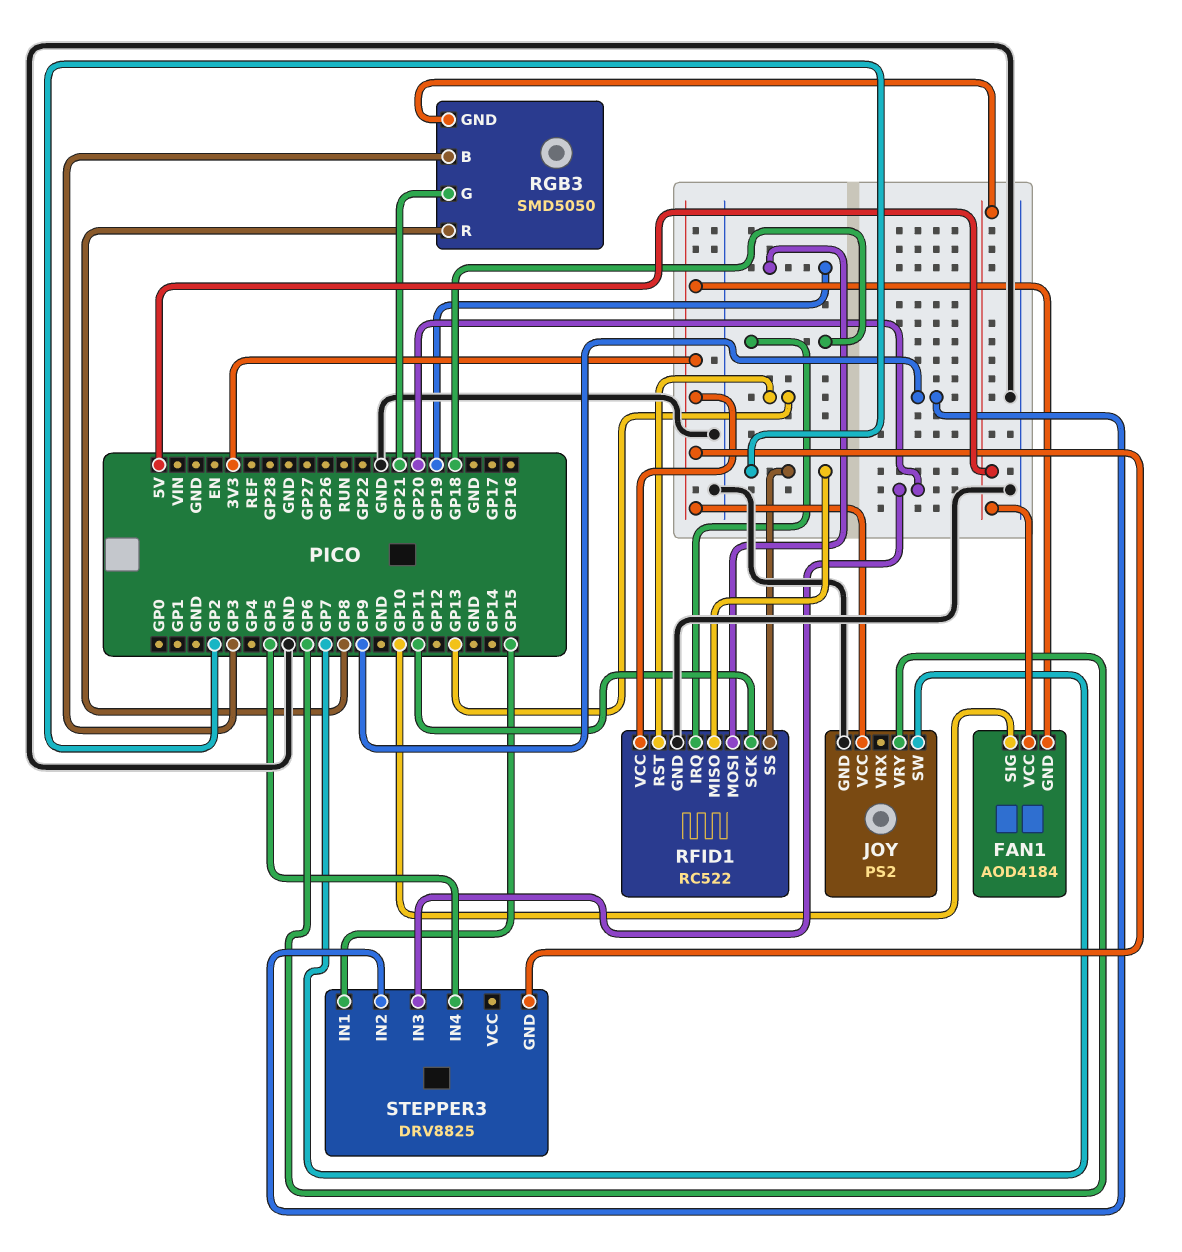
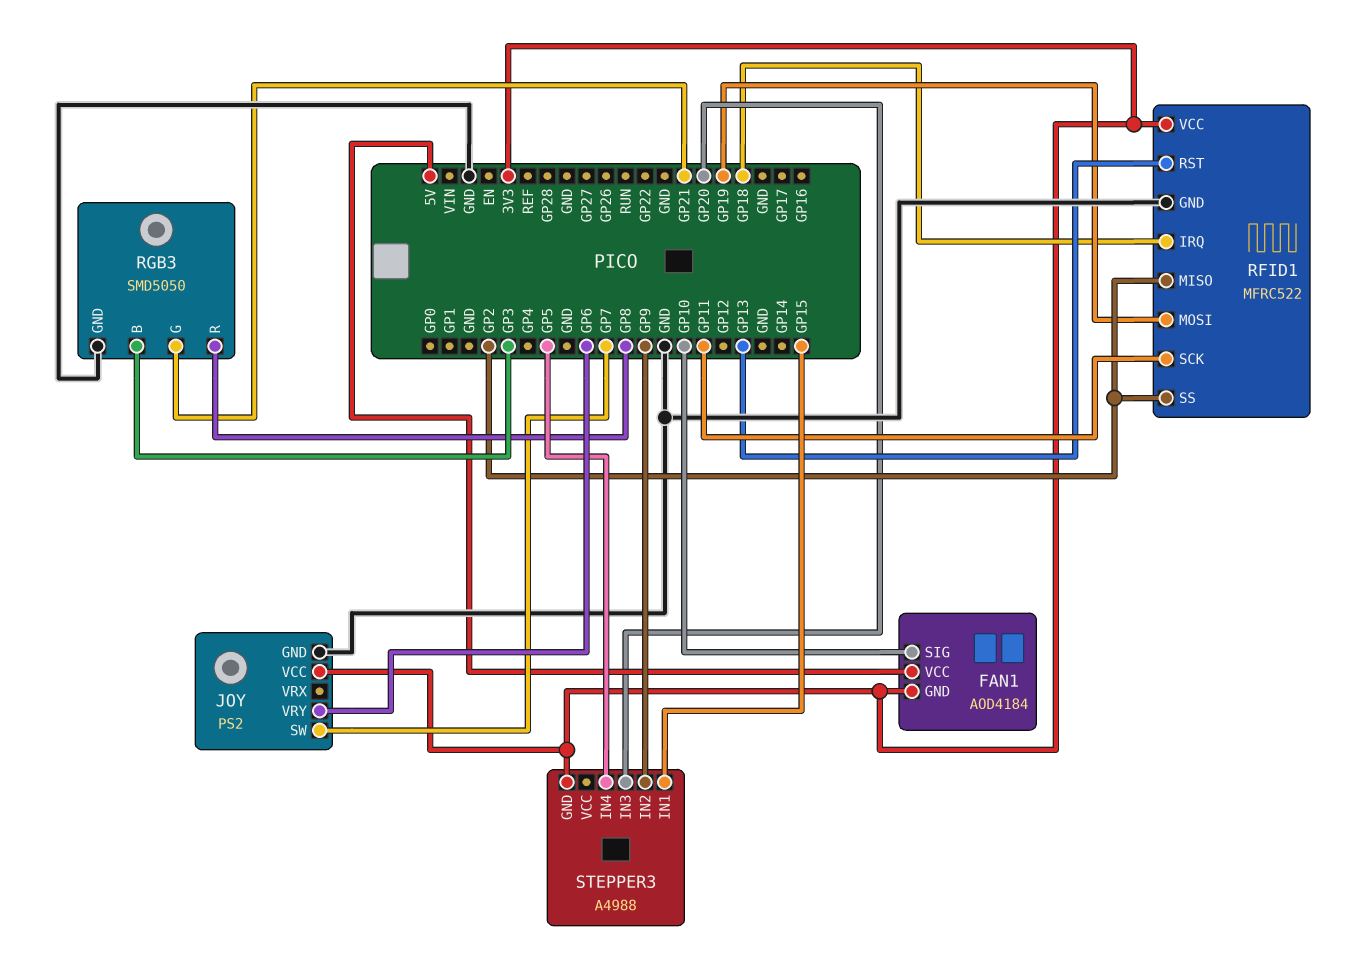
RFID1: RC522 -> MFRC522
RGB3 pin GND: 5V -> GND
STEPPER3: DRV8825 -> A4988

